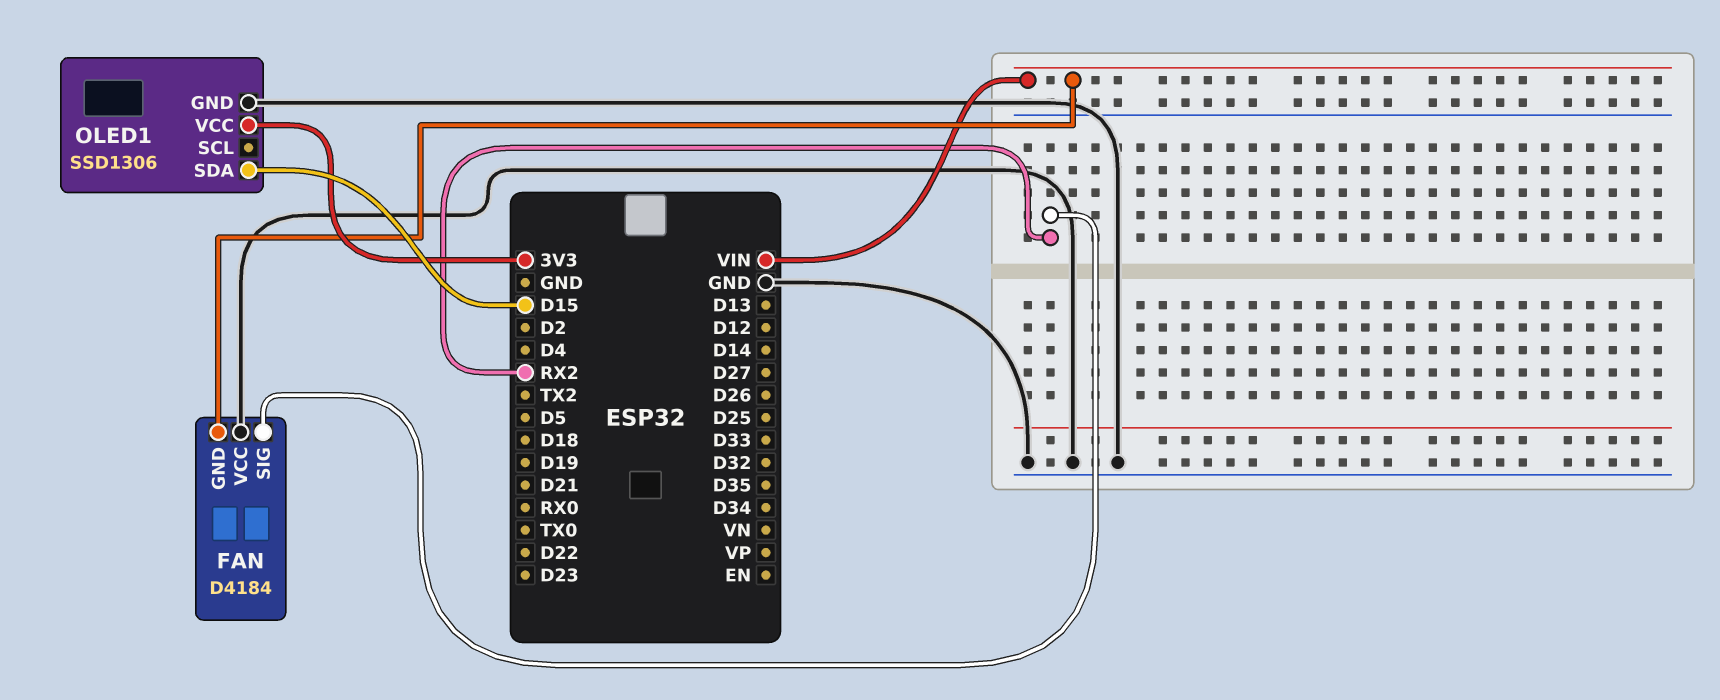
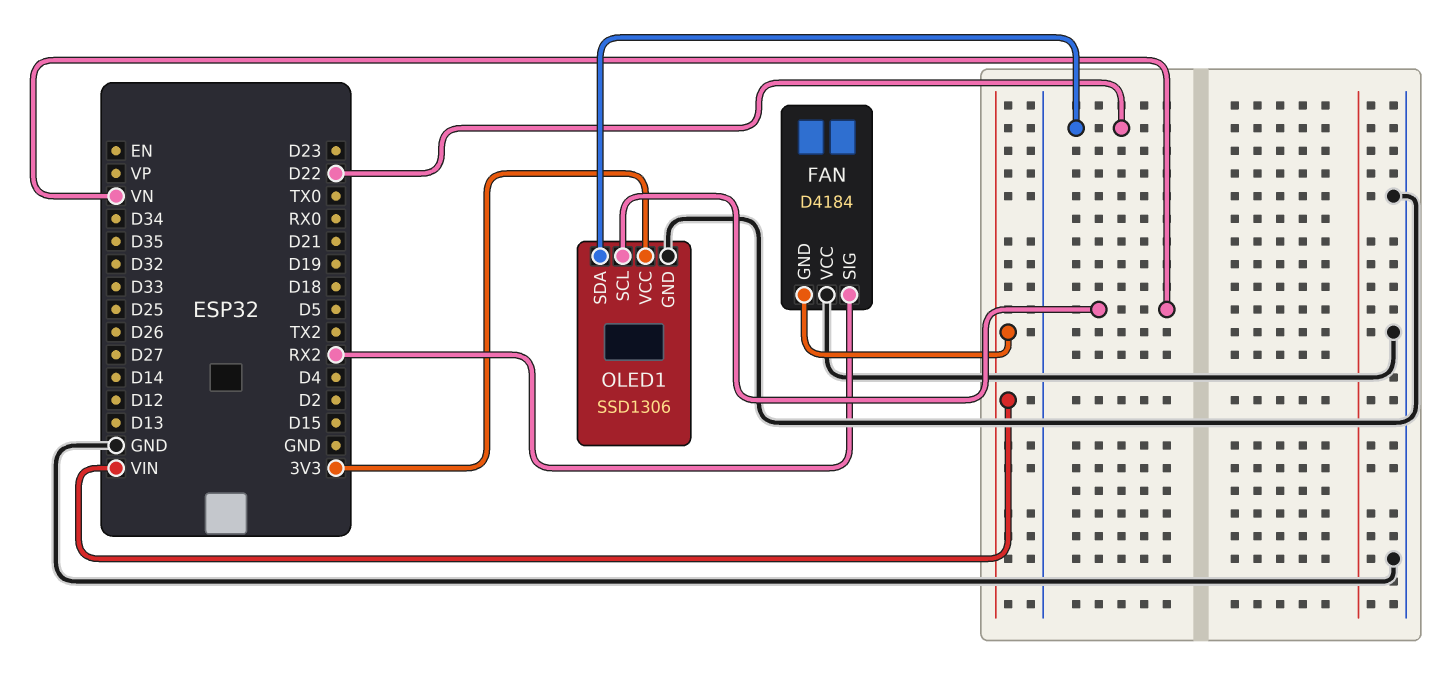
OLED1 pin SCL: none -> VN
OLED1 pin SDA: D15 -> D22

